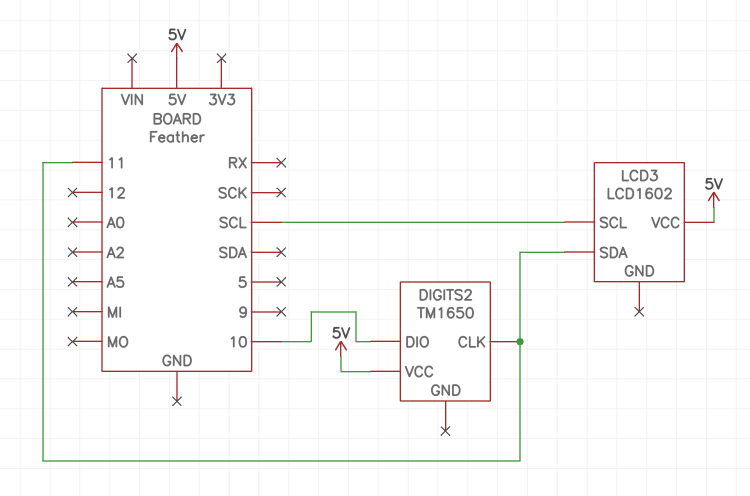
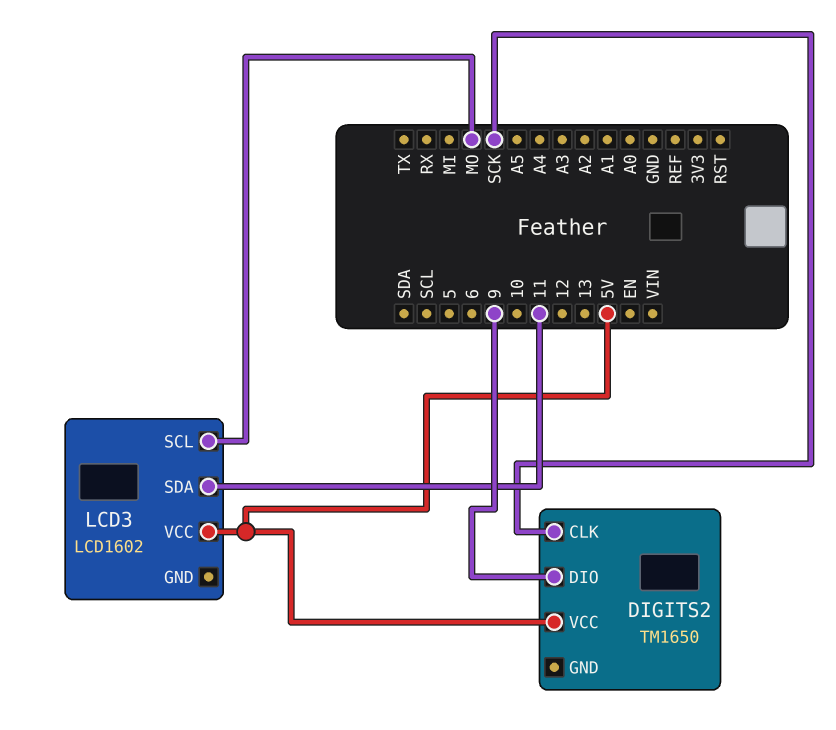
DIGITS2 pin CLK: 11 -> SCK
DIGITS2 pin DIO: 10 -> 9
LCD3 pin SCL: SCL -> MO

